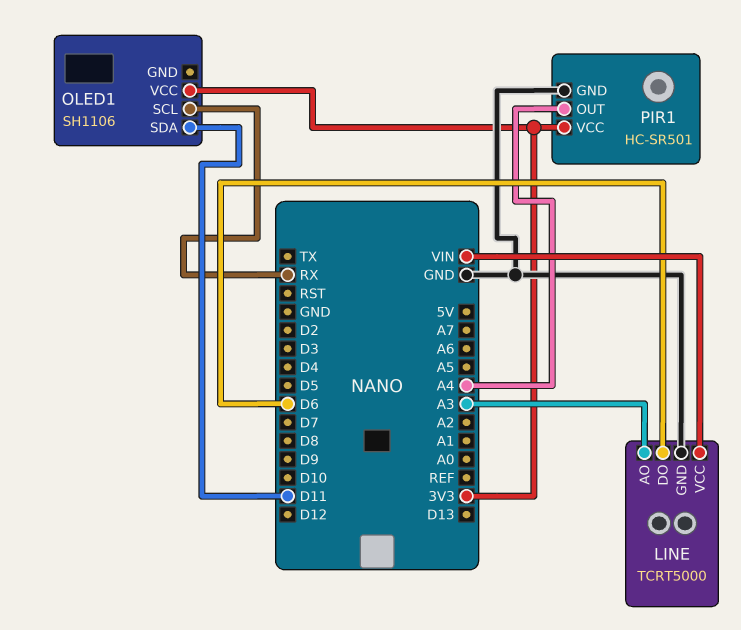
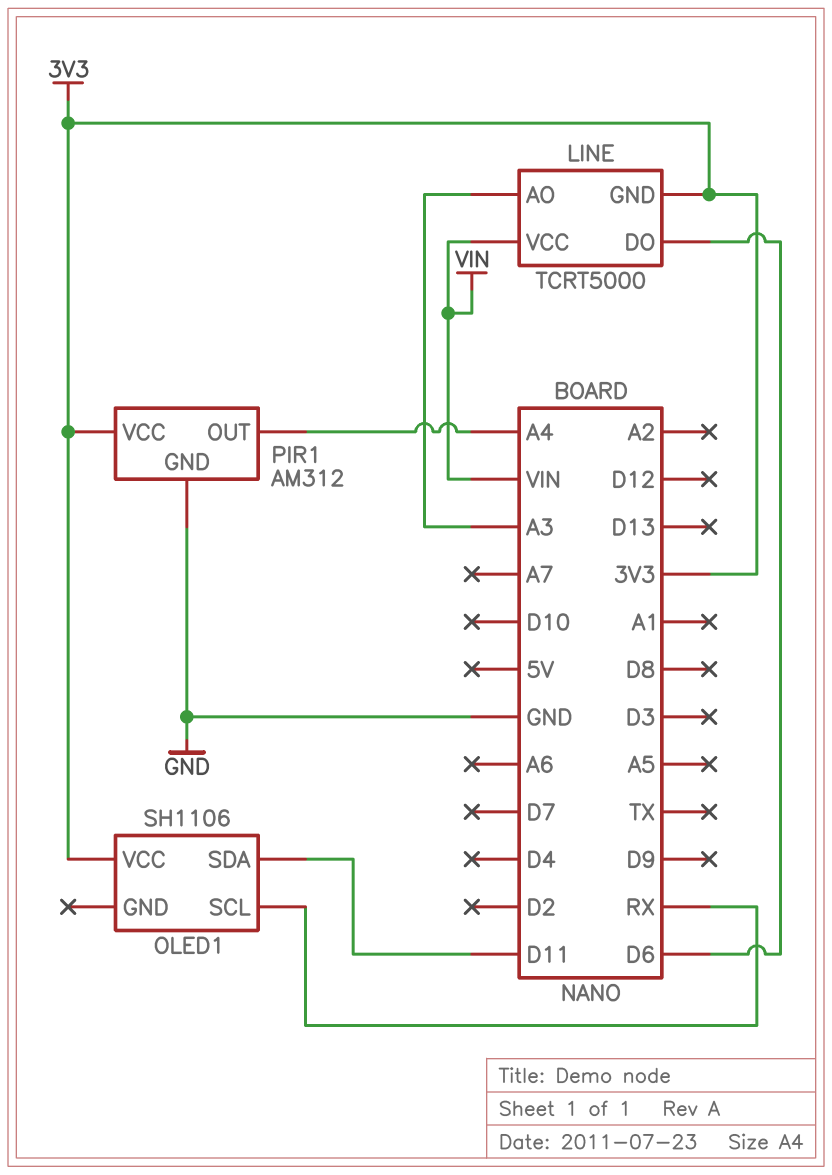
LINE pin GND: GND -> 3V3
PIR1: HC-SR501 -> AM312

